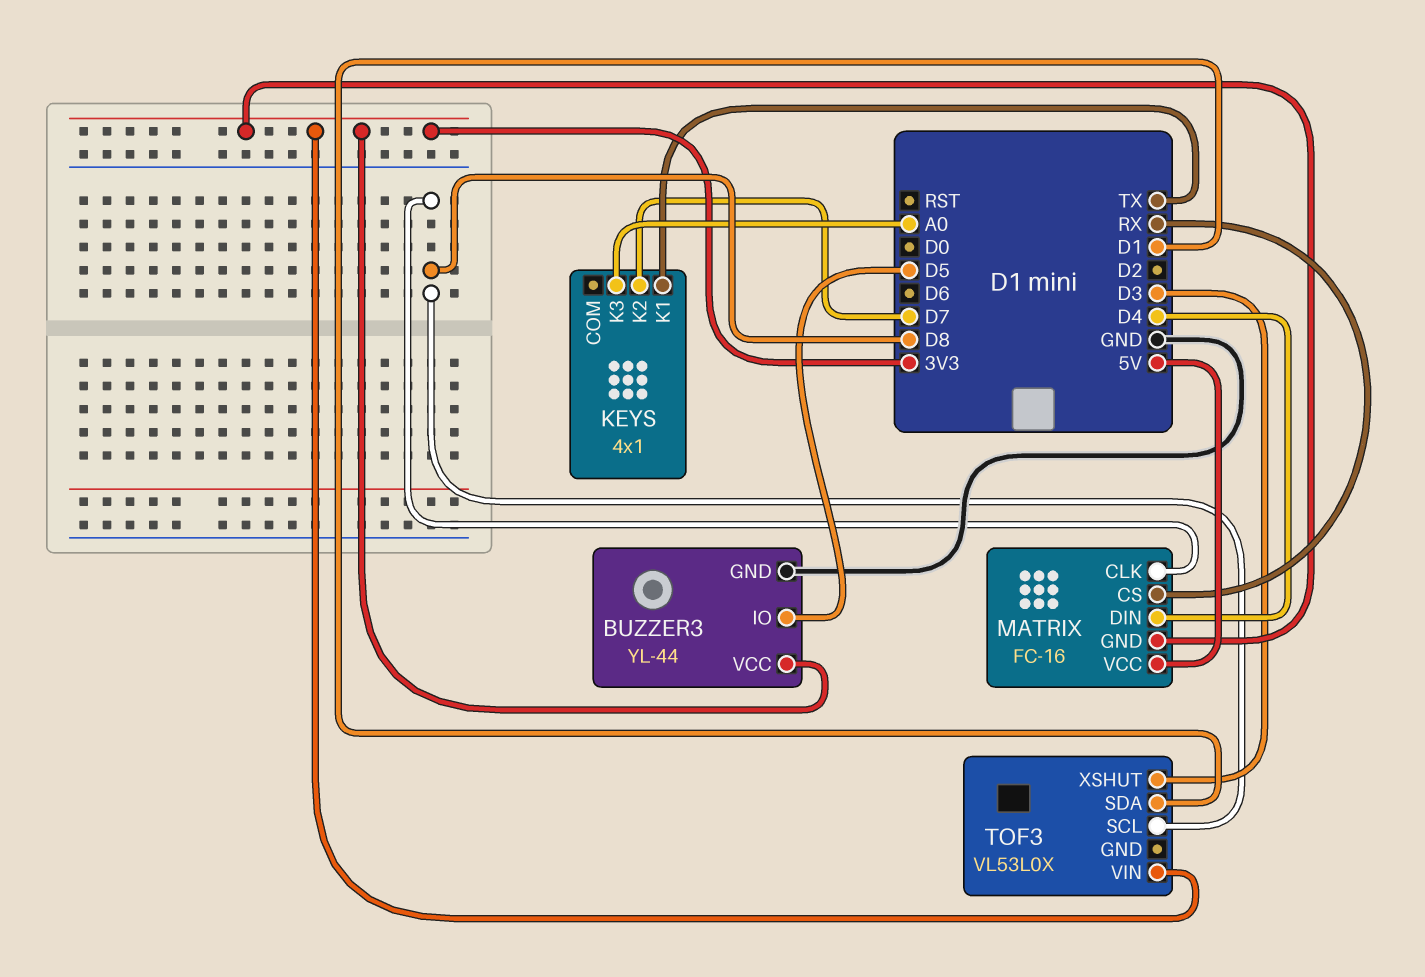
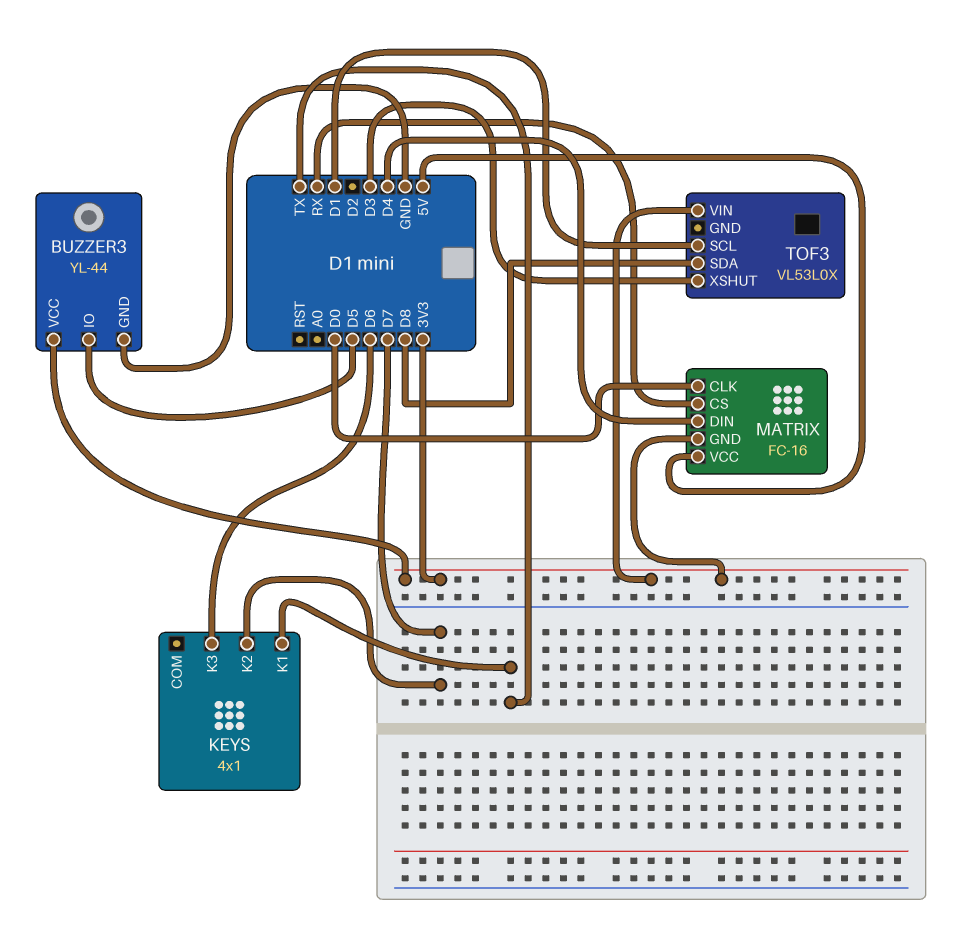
KEYS pin K3: A0 -> D6
MATRIX pin CLK: D8 -> D0
TOF3 pin SCL: D8 -> D1
TOF3 pin SDA: D1 -> D8

